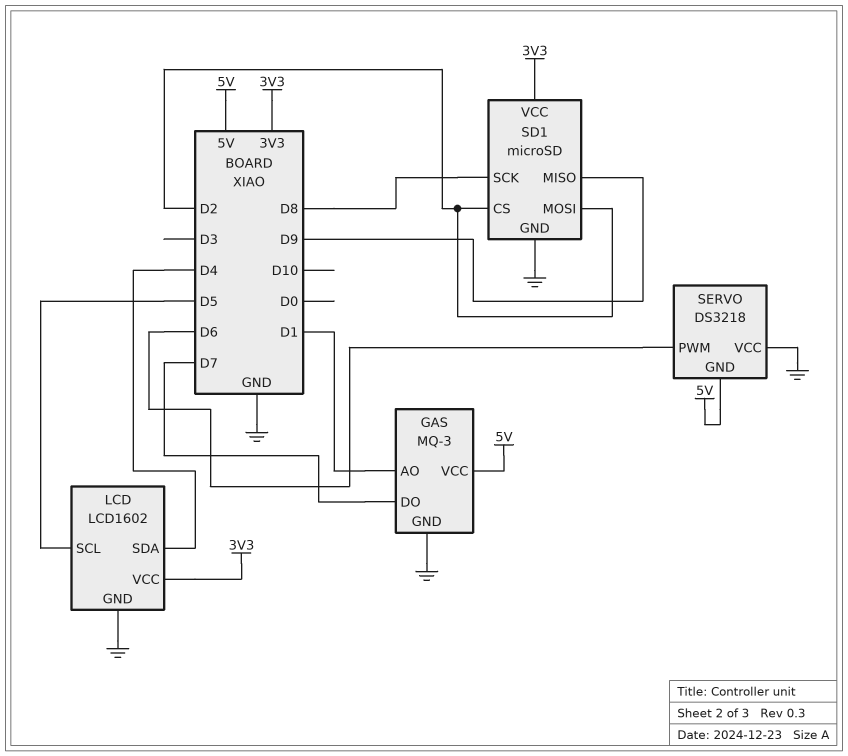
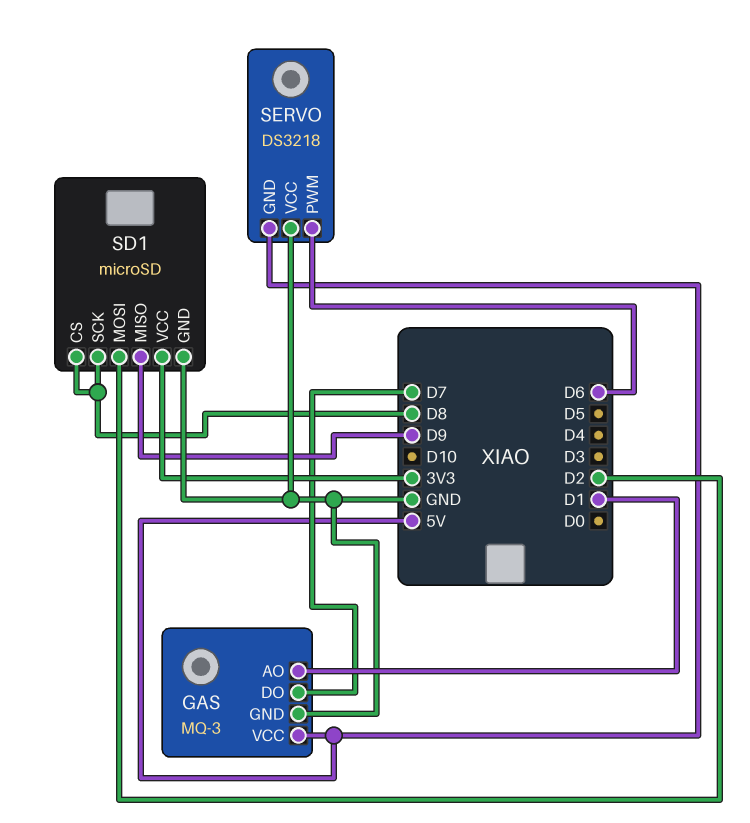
LCD: LCD1602 -> none
LCD pin GND: GND -> none
LCD pin SCL: D5 -> none
LCD pin SDA: D4 -> none
LCD pin VCC: 3V3 -> none
SD1 pin CS: D2 -> D8

